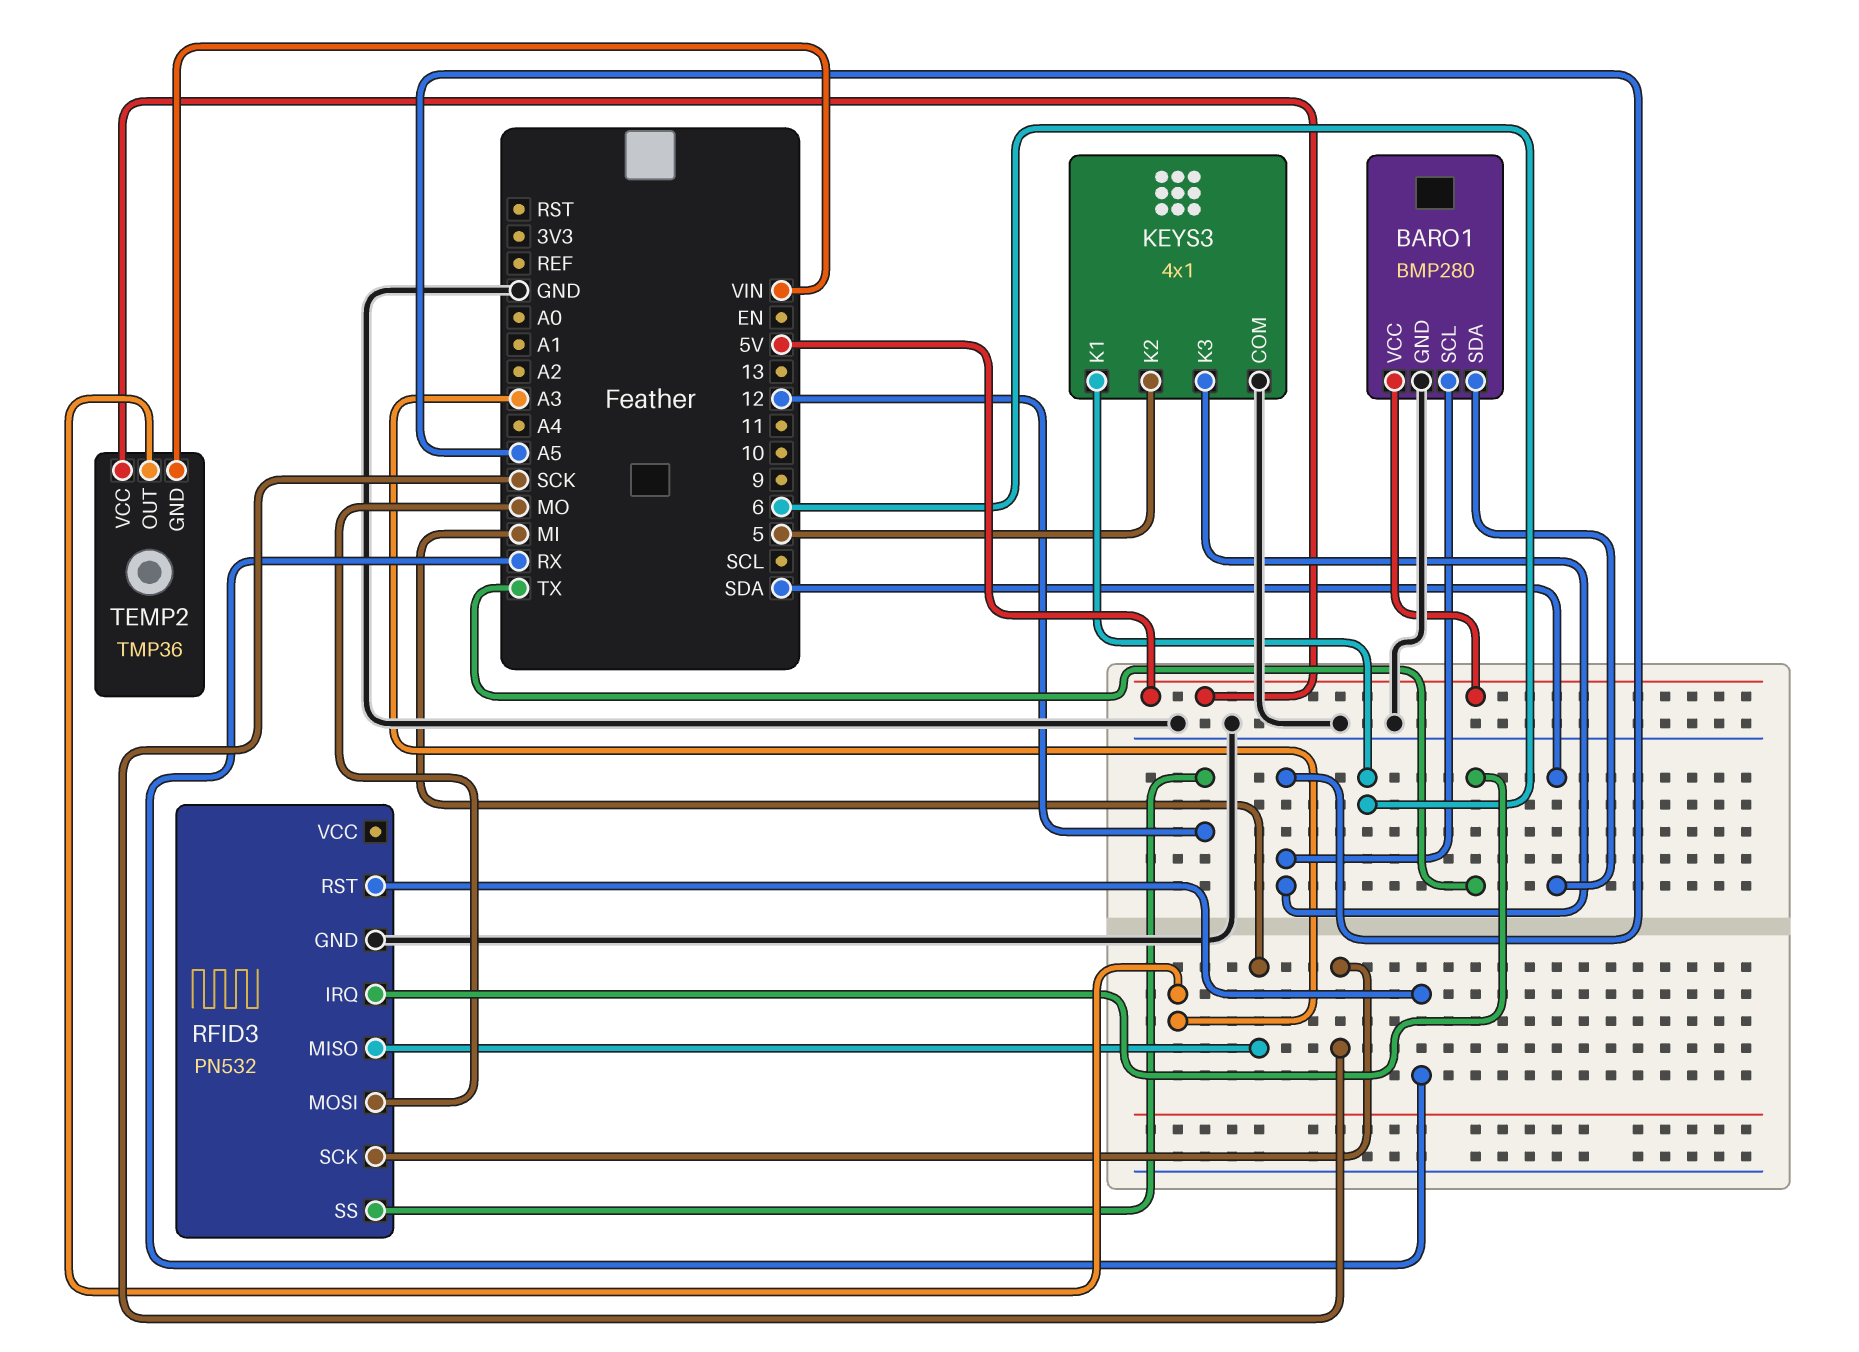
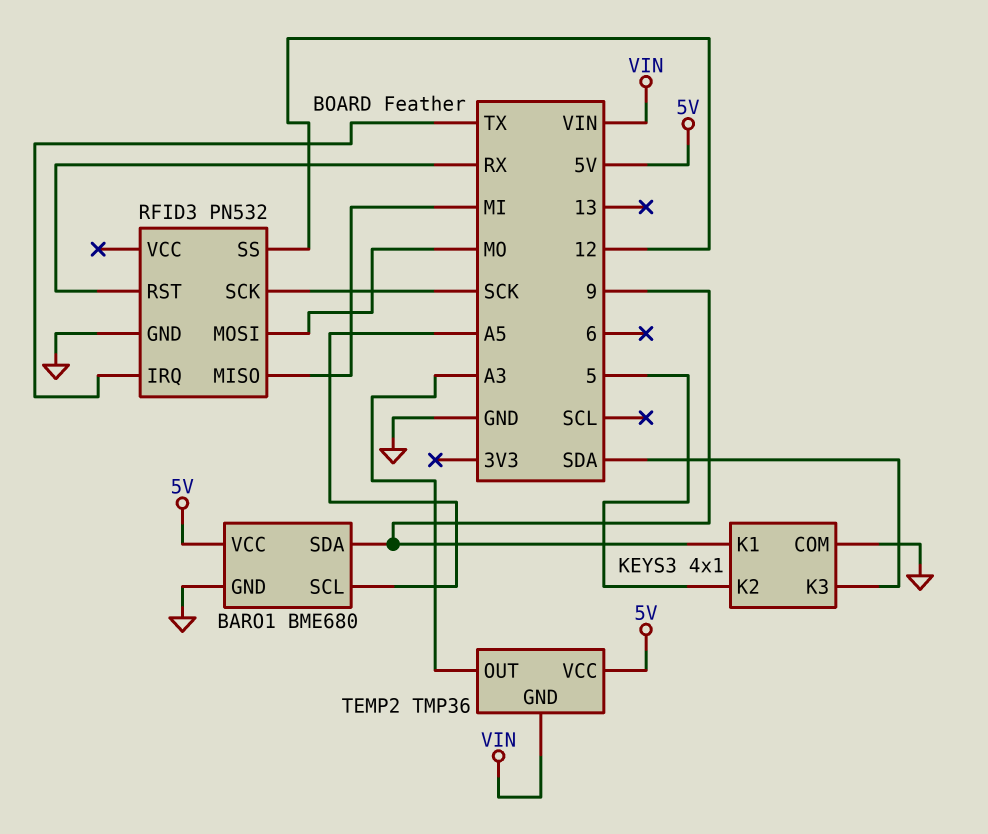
BARO1: BMP280 -> BME680
BARO1 pin SDA: SDA -> 9
KEYS3 pin K1: 6 -> 9
KEYS3 pin K3: A5 -> SDA

